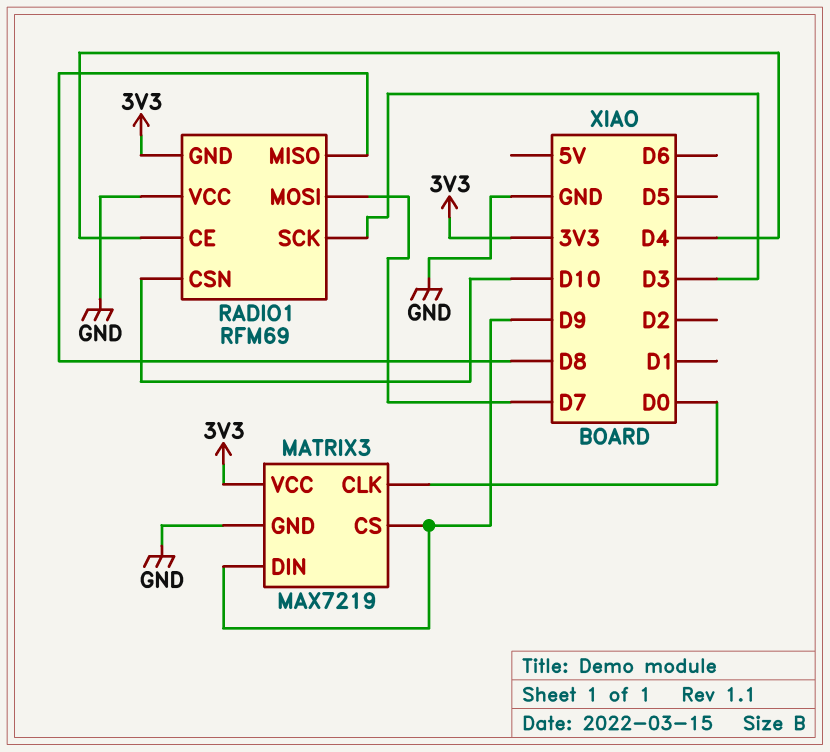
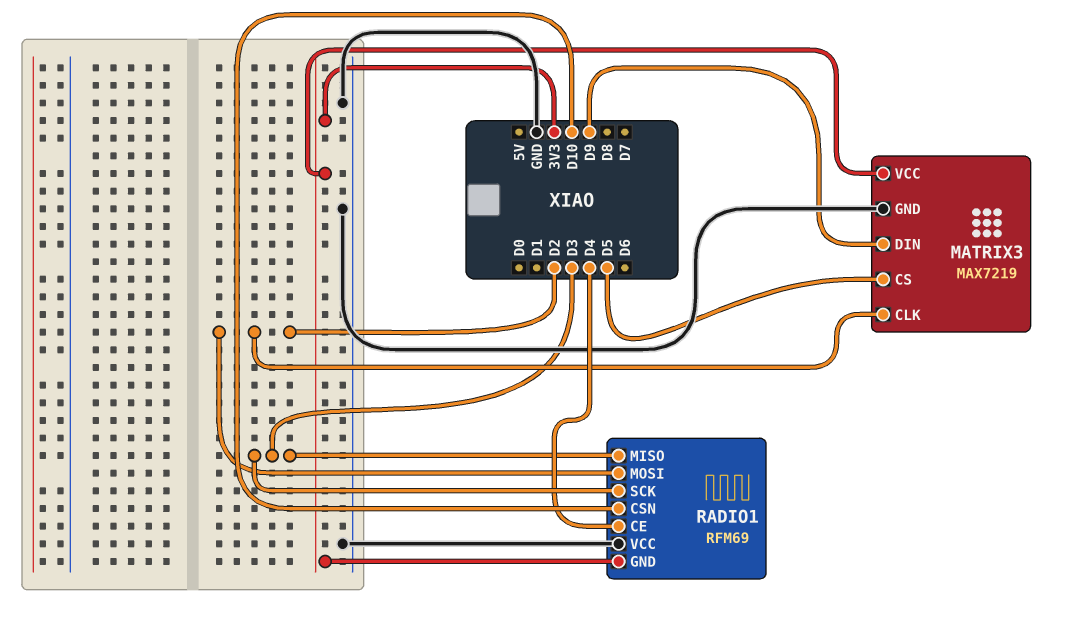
MATRIX3 pin CLK: D0 -> D2
MATRIX3 pin CS: D9 -> D5
RADIO1 pin MISO: D8 -> D3
RADIO1 pin MOSI: D7 -> D2

